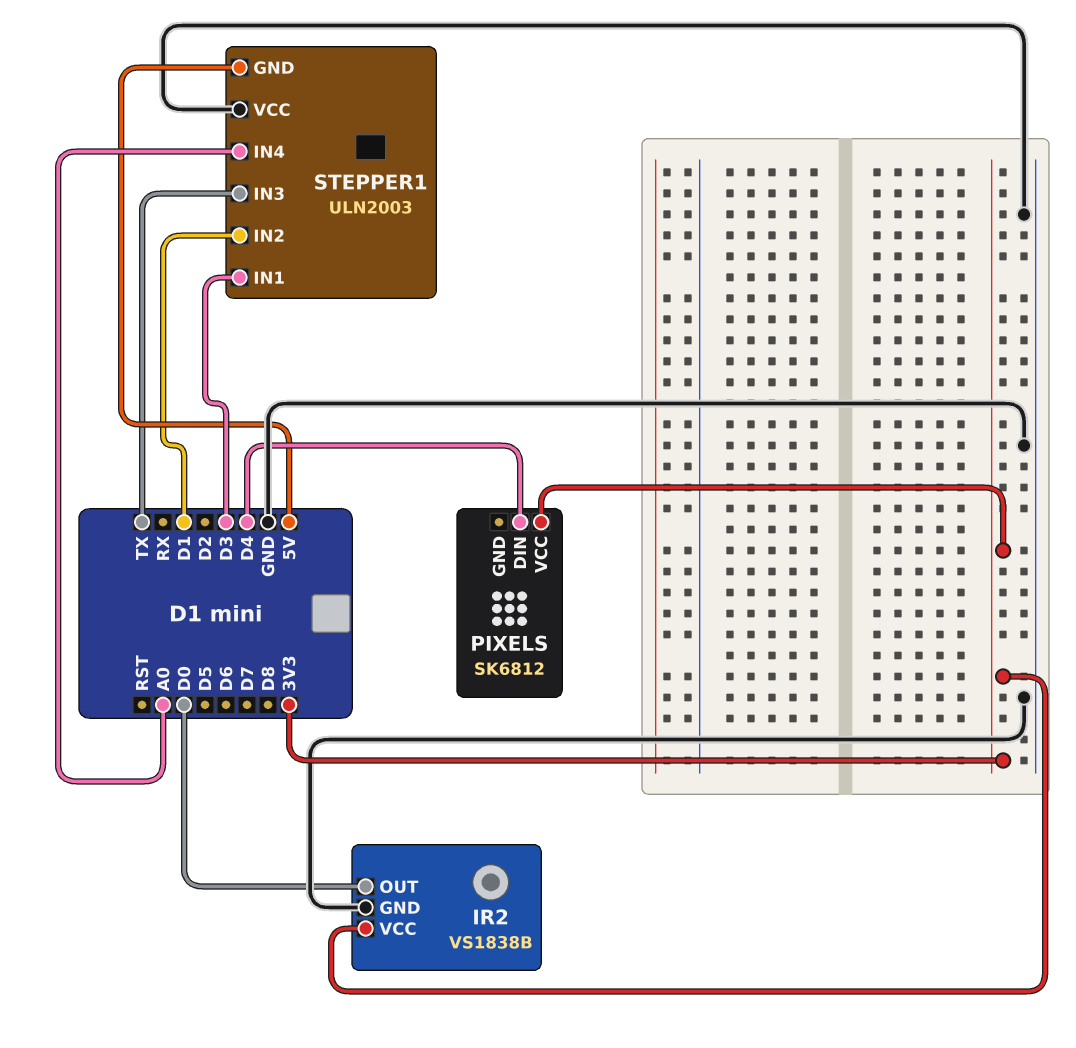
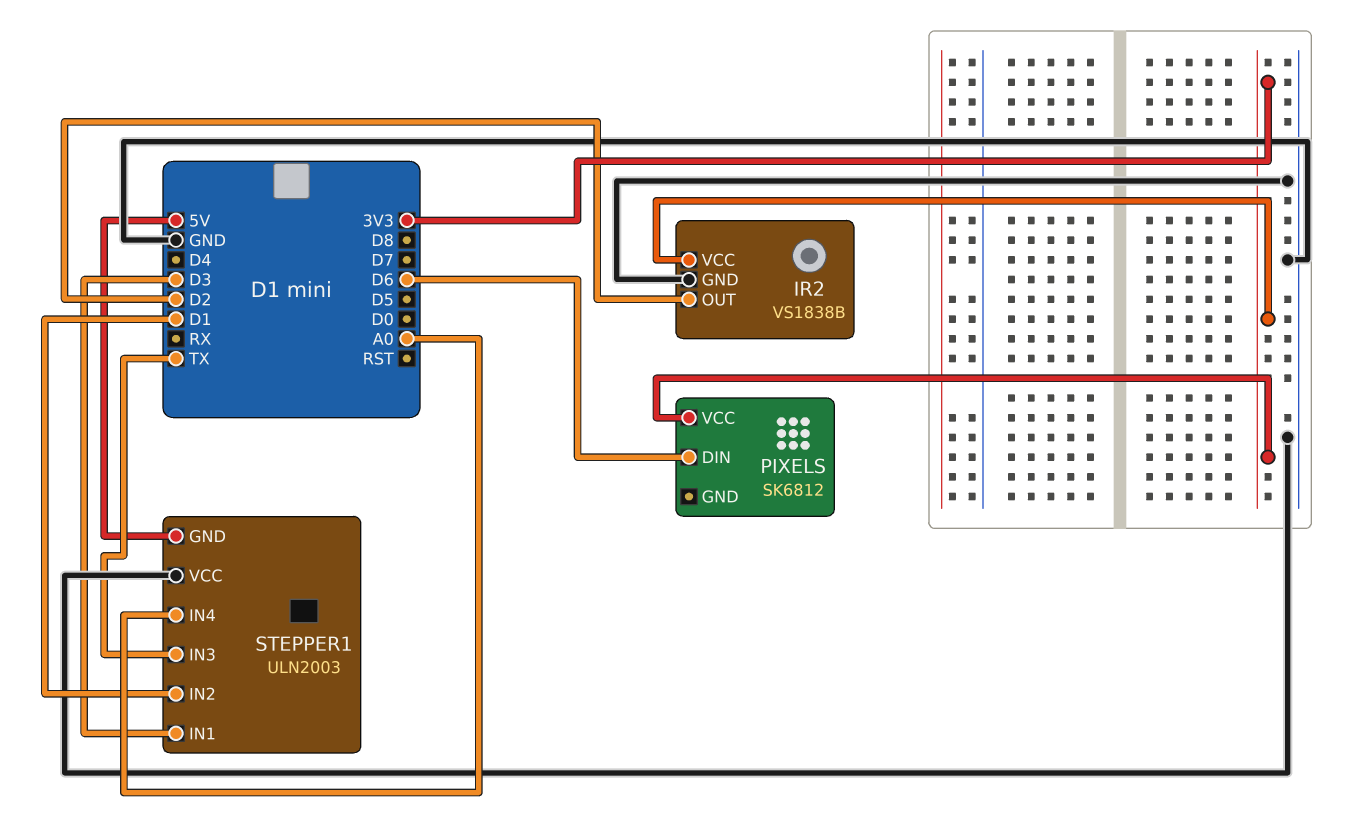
IR2 pin OUT: D0 -> D2
PIXELS pin DIN: D4 -> D6

